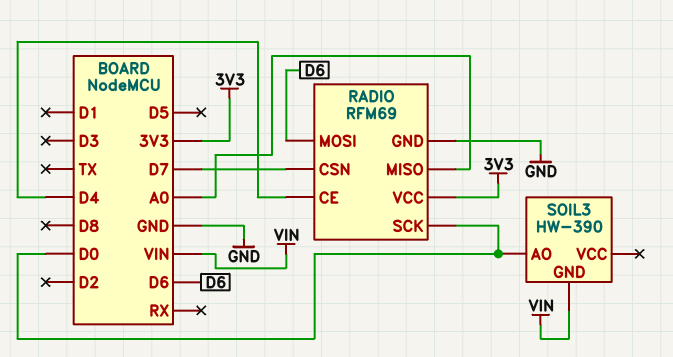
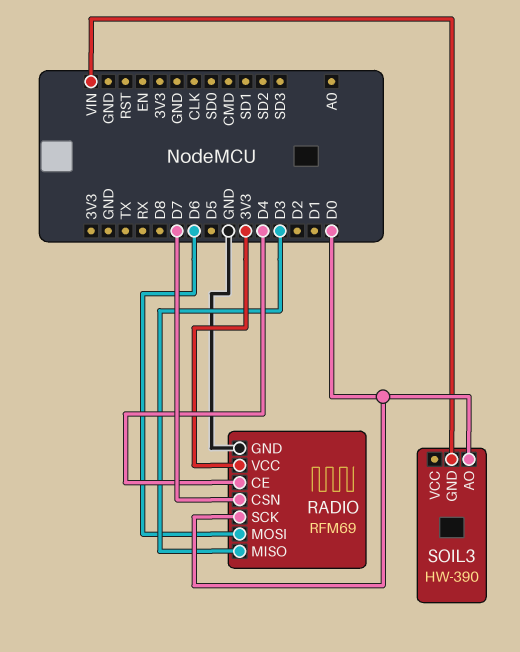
RADIO pin MISO: A0 -> D3

